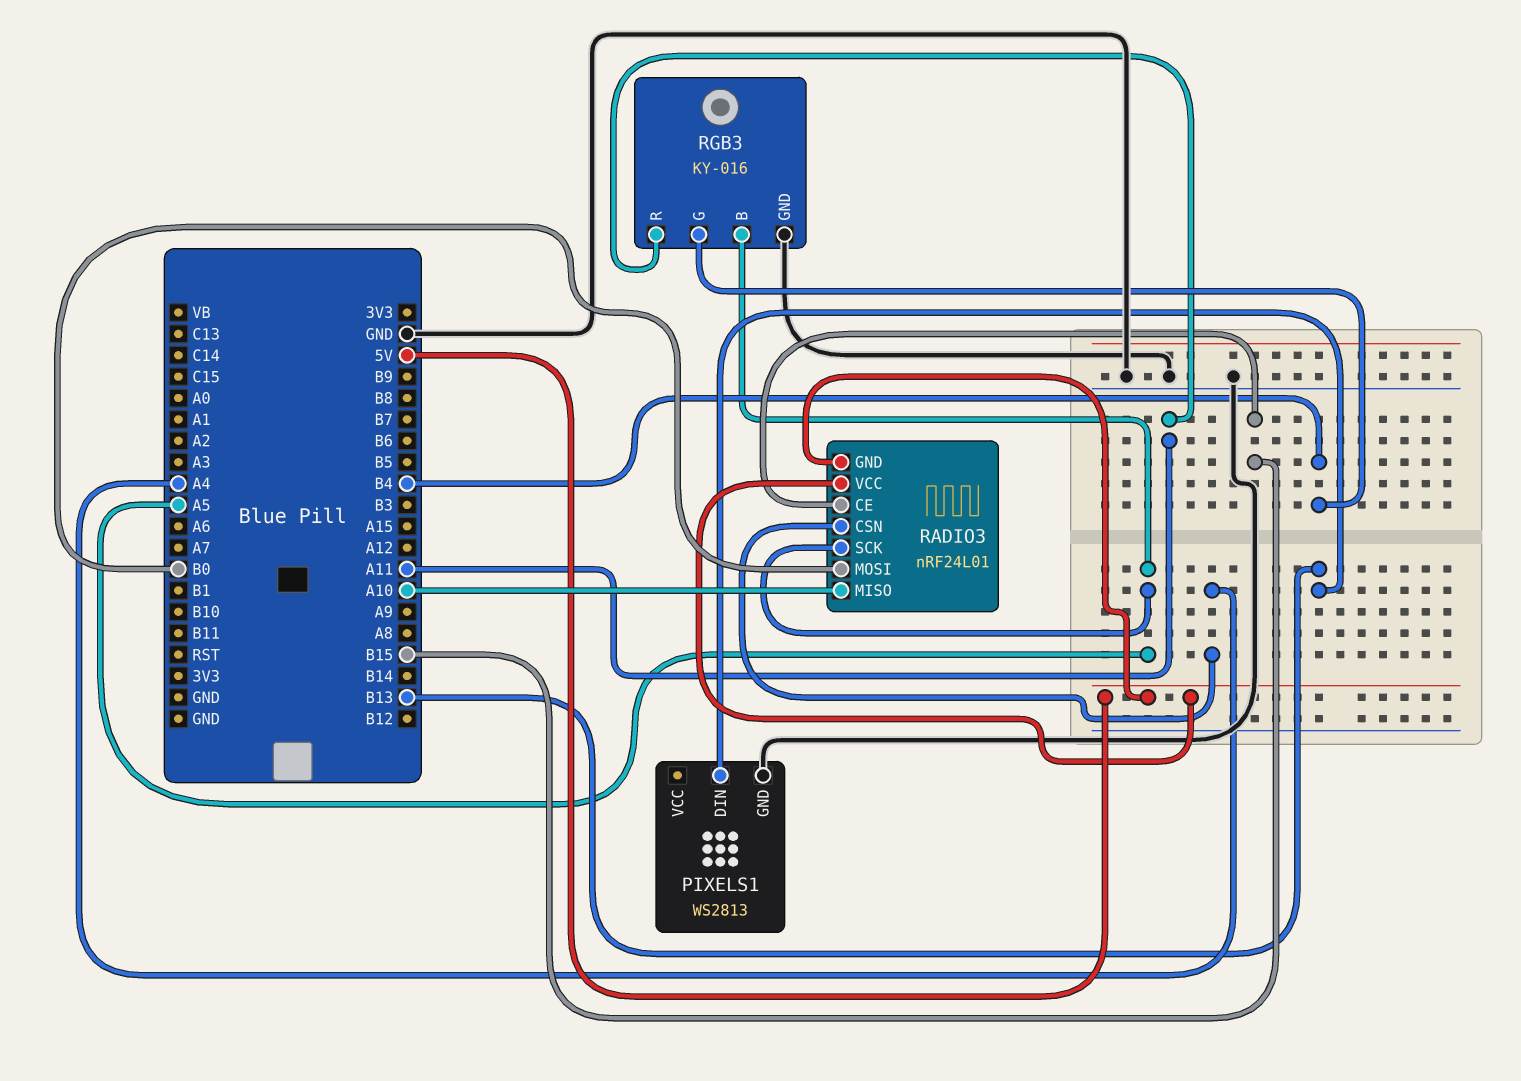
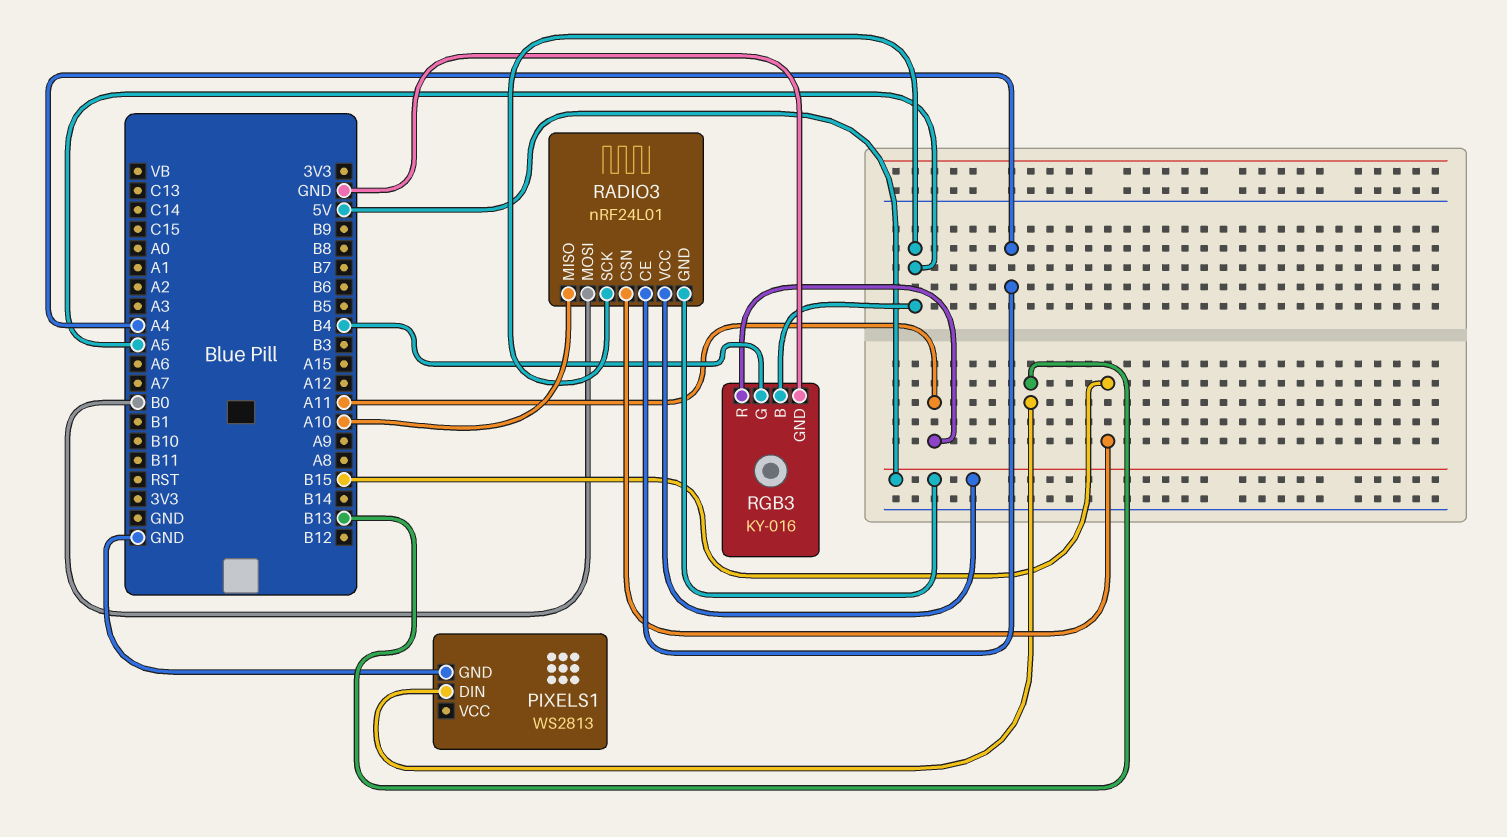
RADIO3 pin CE: B15 -> A4
RADIO3 pin CSN: A4 -> B15

